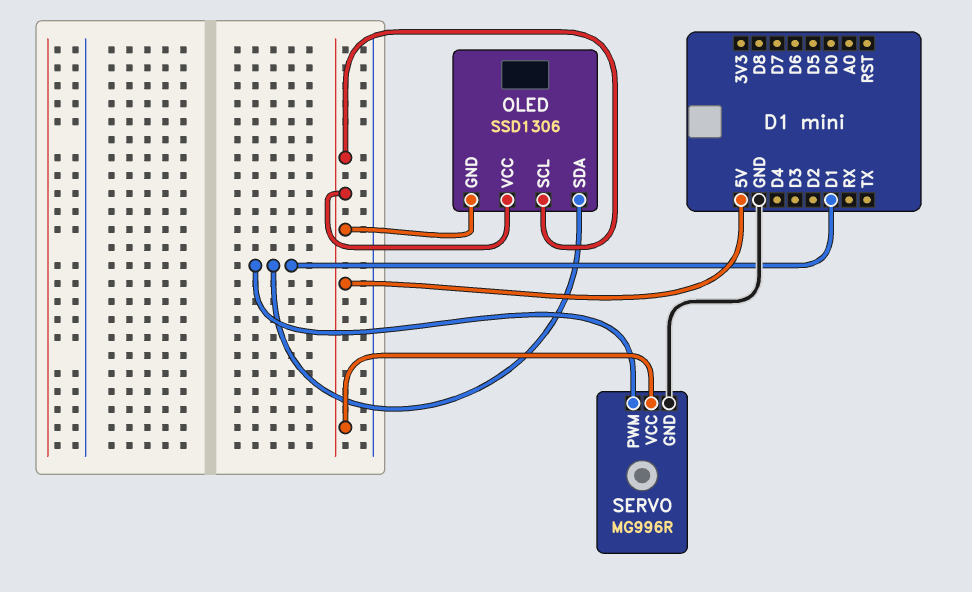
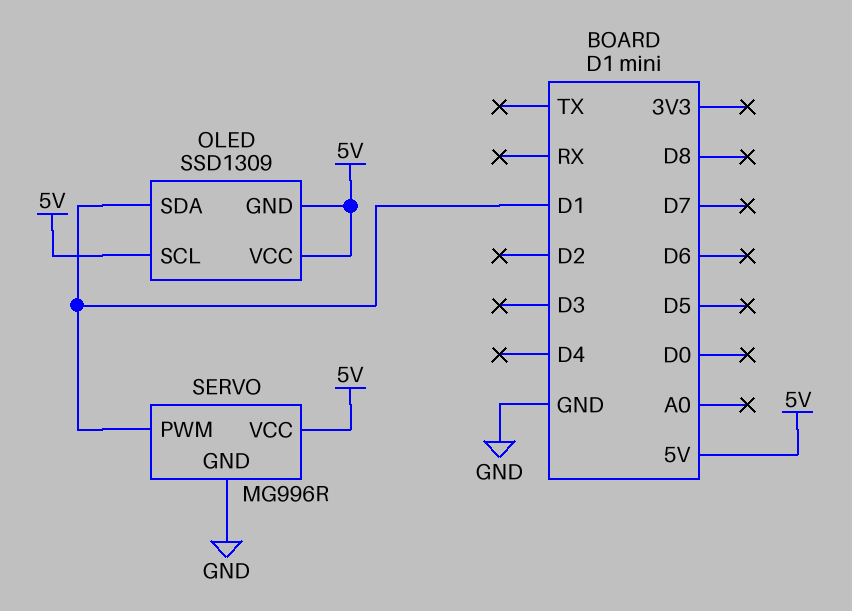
OLED: SSD1306 -> SSD1309

